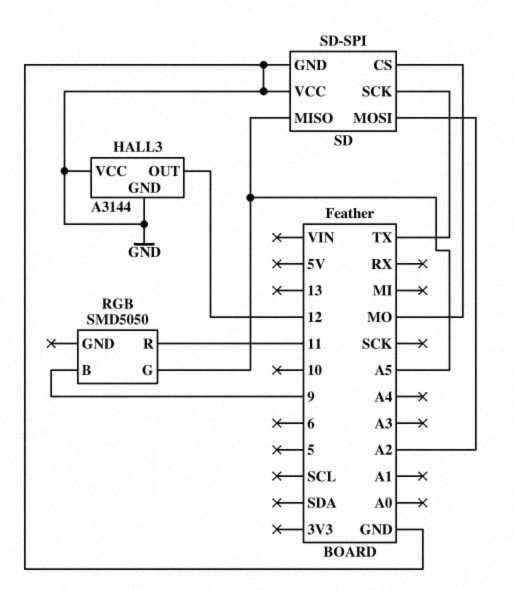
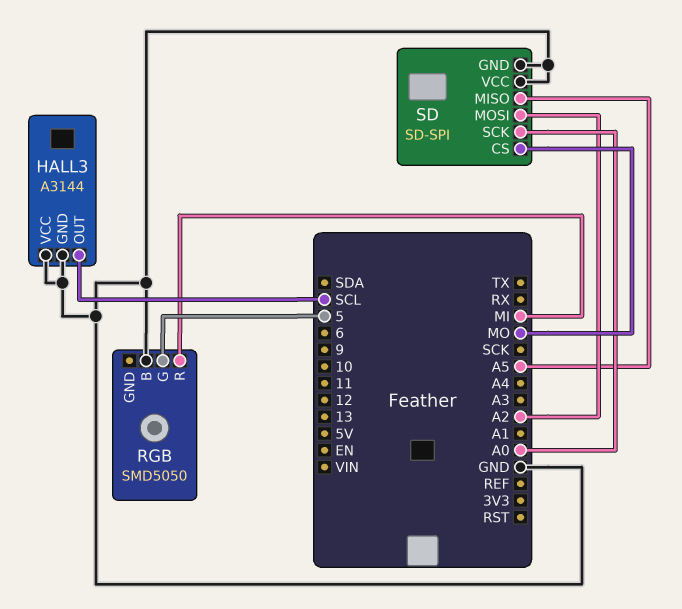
HALL3 pin OUT: 12 -> SCL
RGB pin B: 9 -> GND
RGB pin G: A5 -> 5
RGB pin R: 11 -> MI
SD pin SCK: TX -> A0

